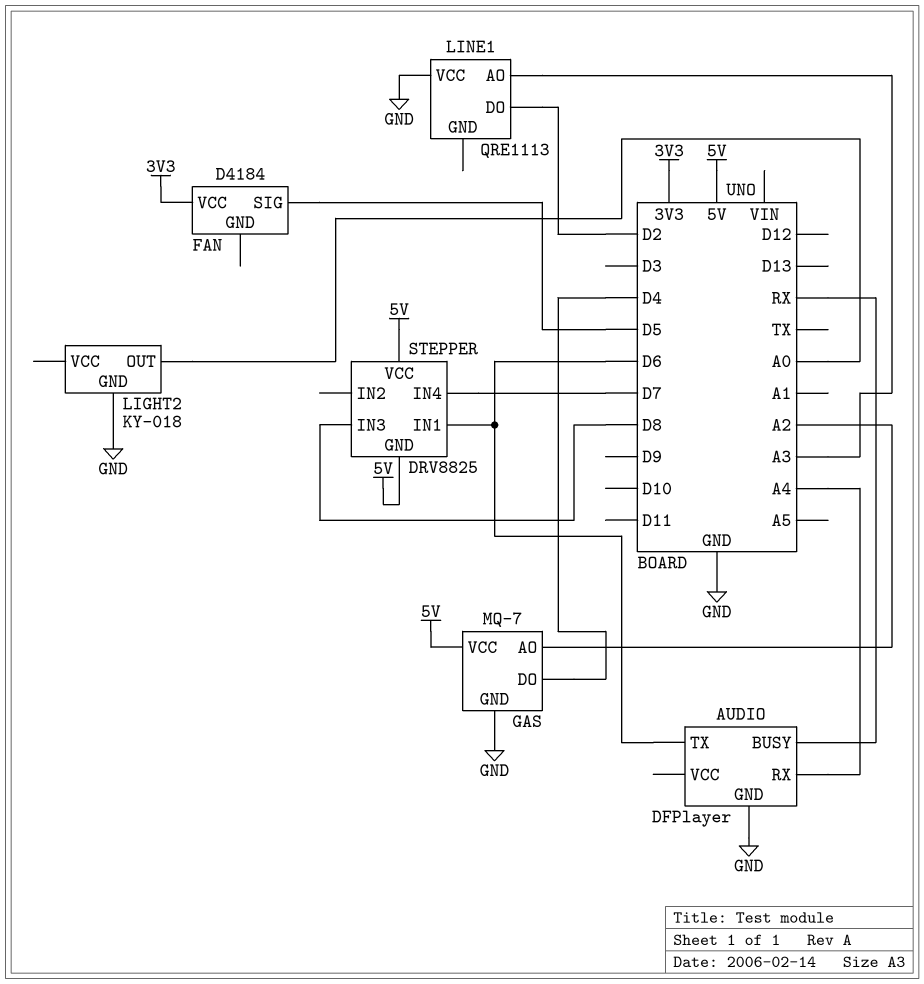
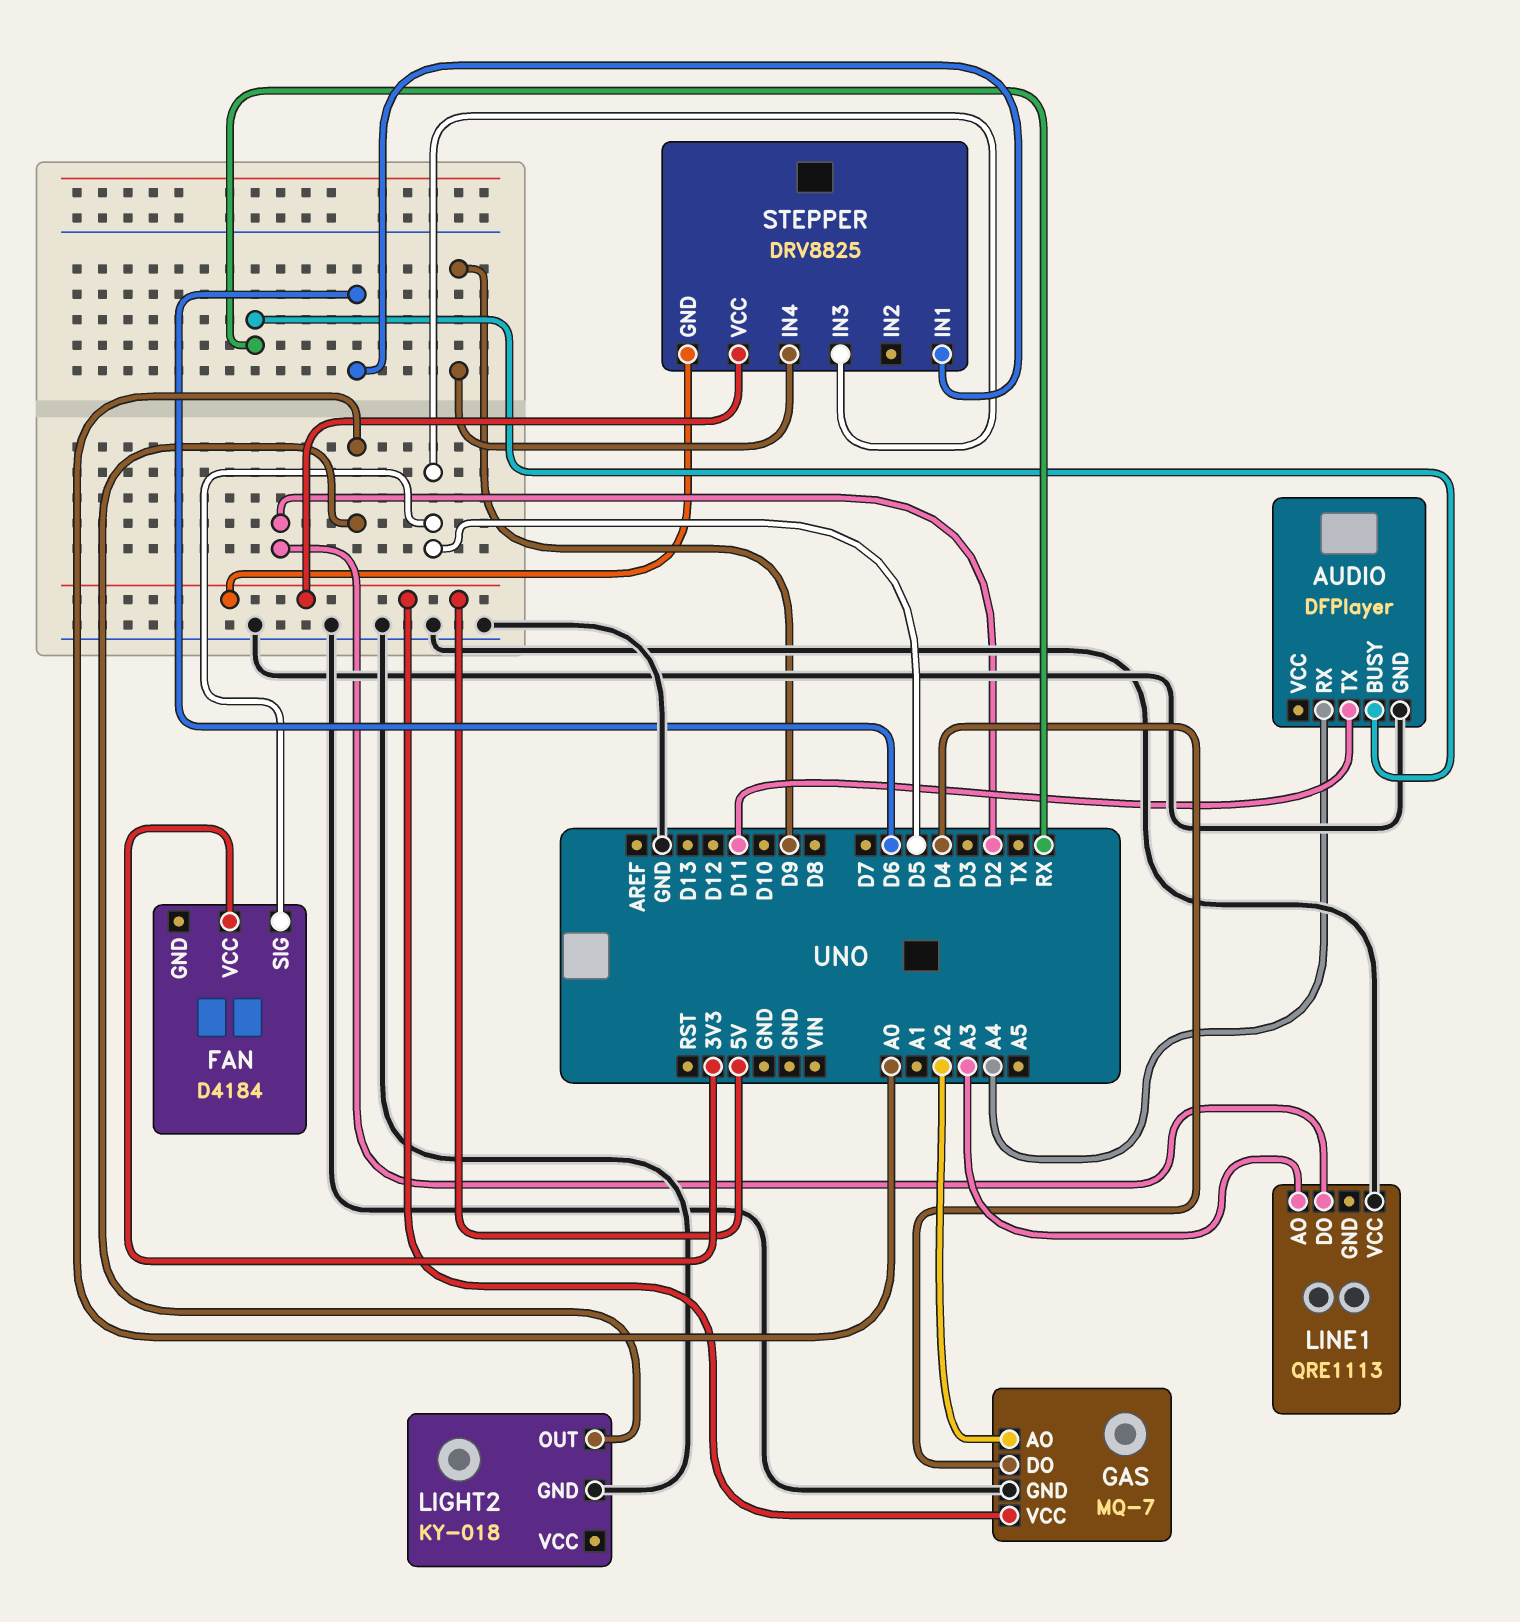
AUDIO pin TX: D6 -> D11
STEPPER pin IN3: D8 -> D5
STEPPER pin IN4: D7 -> D9

